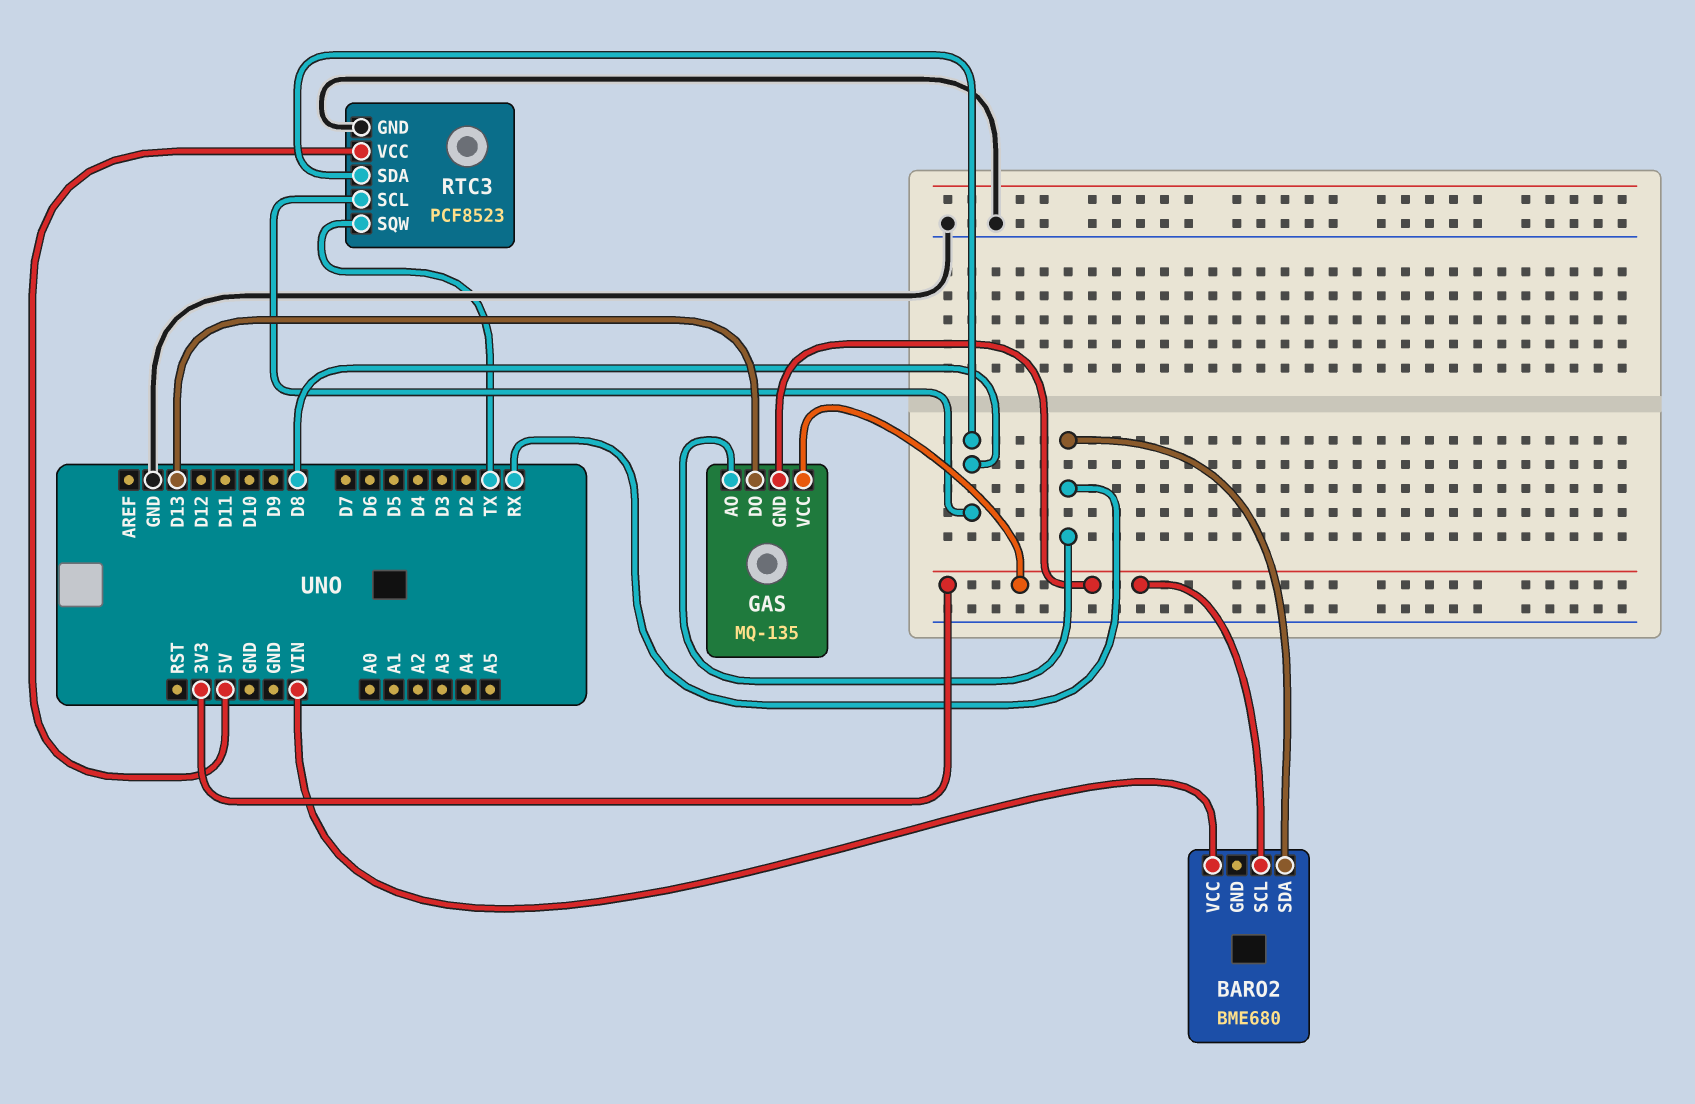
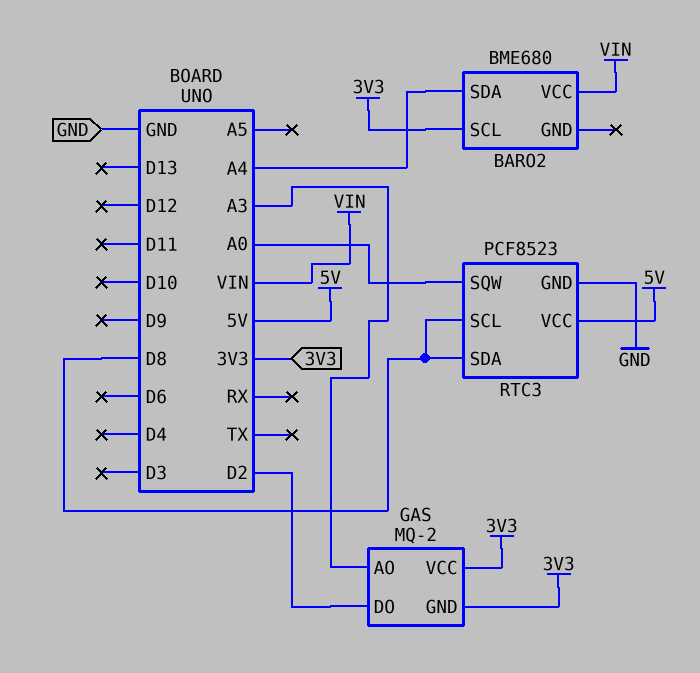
BARO2 pin SDA: RX -> A4
GAS: MQ-135 -> MQ-2
GAS pin AO: RX -> A3
GAS pin DO: D13 -> D2
RTC3 pin SQW: TX -> A0

